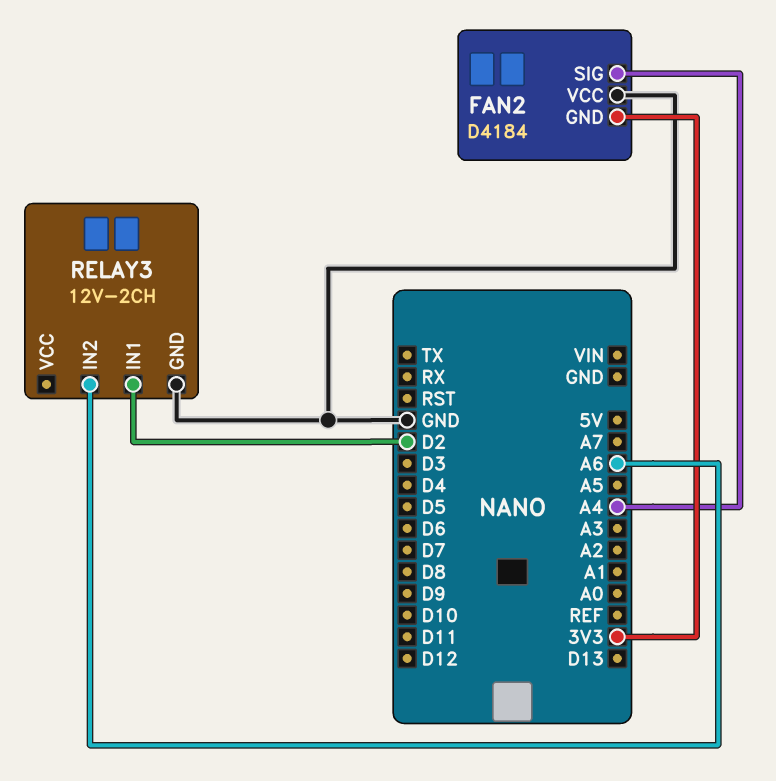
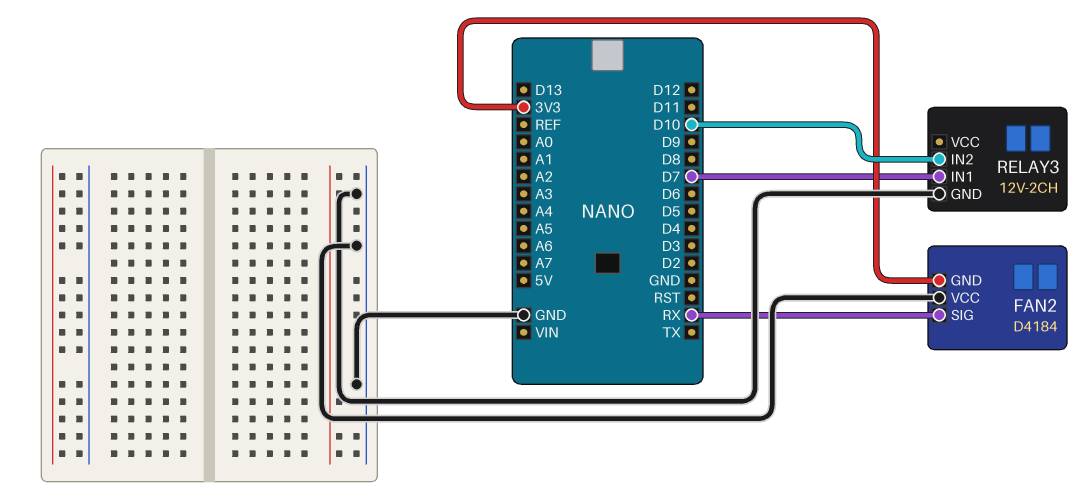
FAN2 pin SIG: A4 -> RX
RELAY3 pin IN1: D2 -> D7
RELAY3 pin IN2: A6 -> D10

